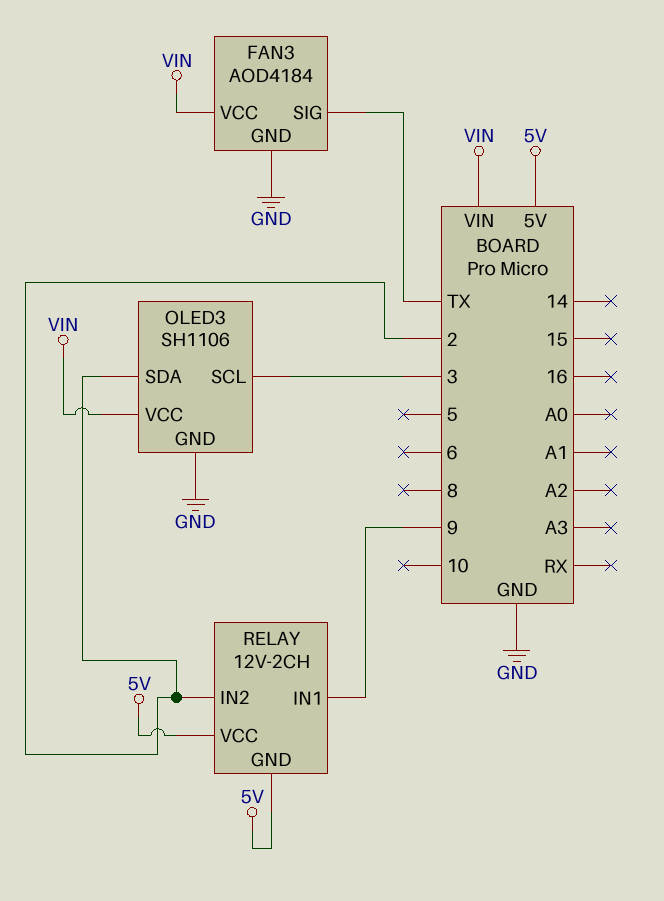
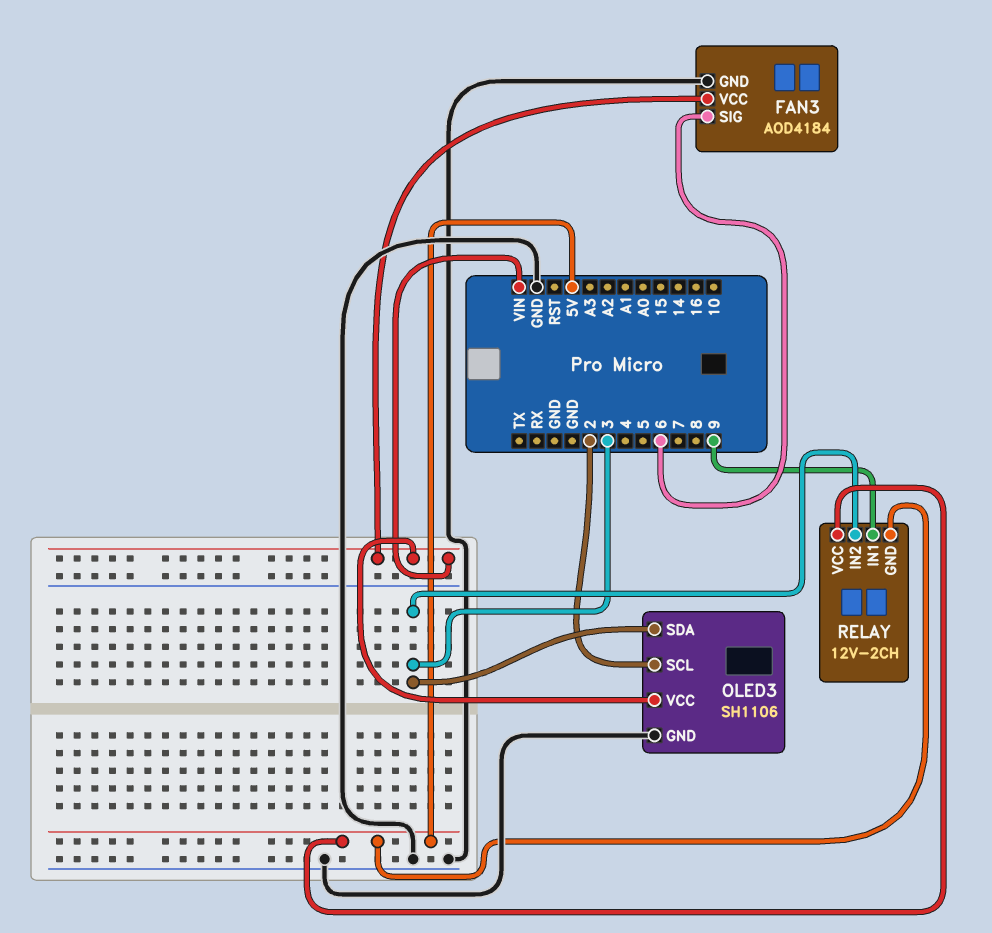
FAN3 pin SIG: TX -> 6
OLED3 pin SCL: 3 -> 2
OLED3 pin SDA: 2 -> 3
RELAY pin IN2: 2 -> 3

